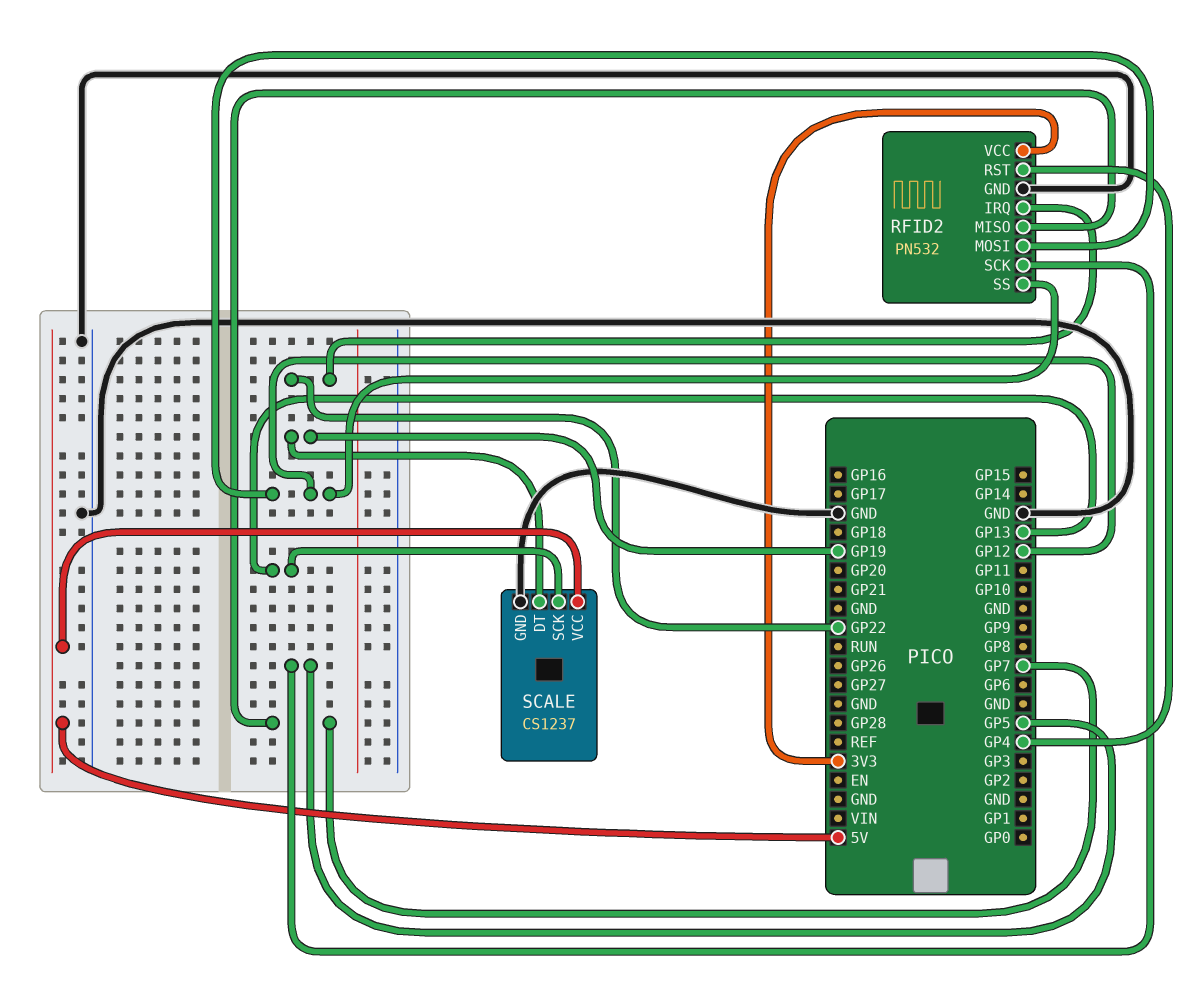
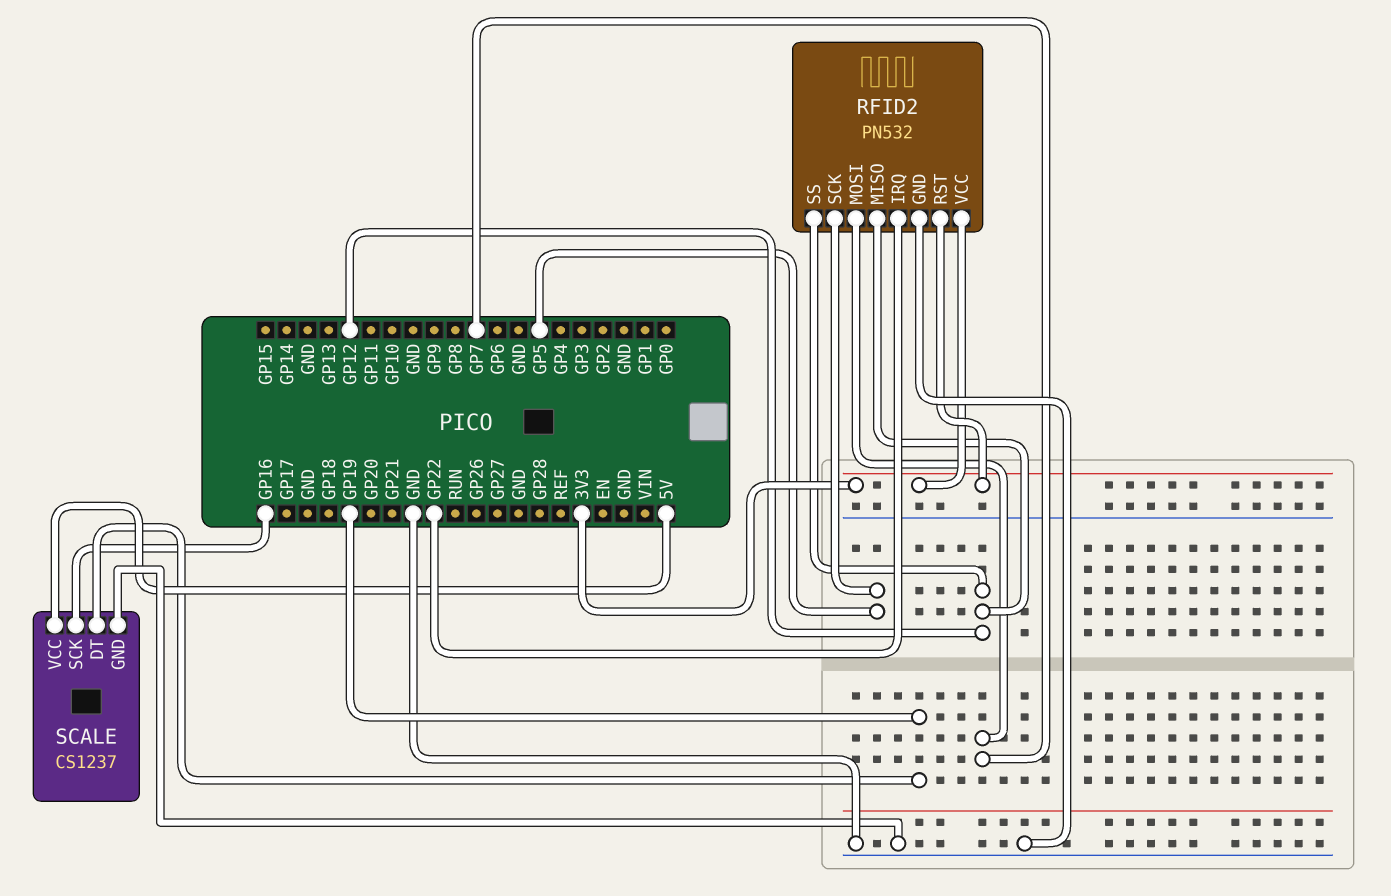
RFID2 pin MISO: GP7 -> GP12
RFID2 pin MOSI: GP12 -> GP7
RFID2 pin RST: GP4 -> 3V3
SCALE pin SCK: GP13 -> GP16

